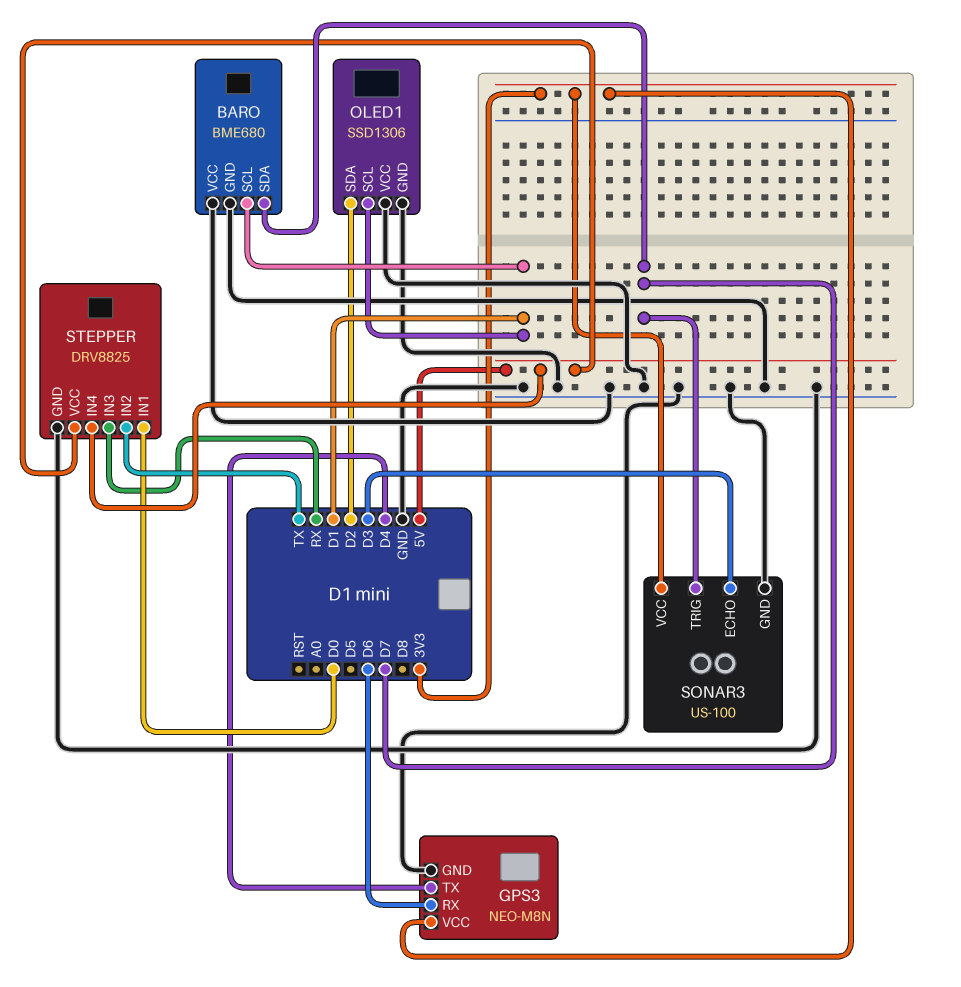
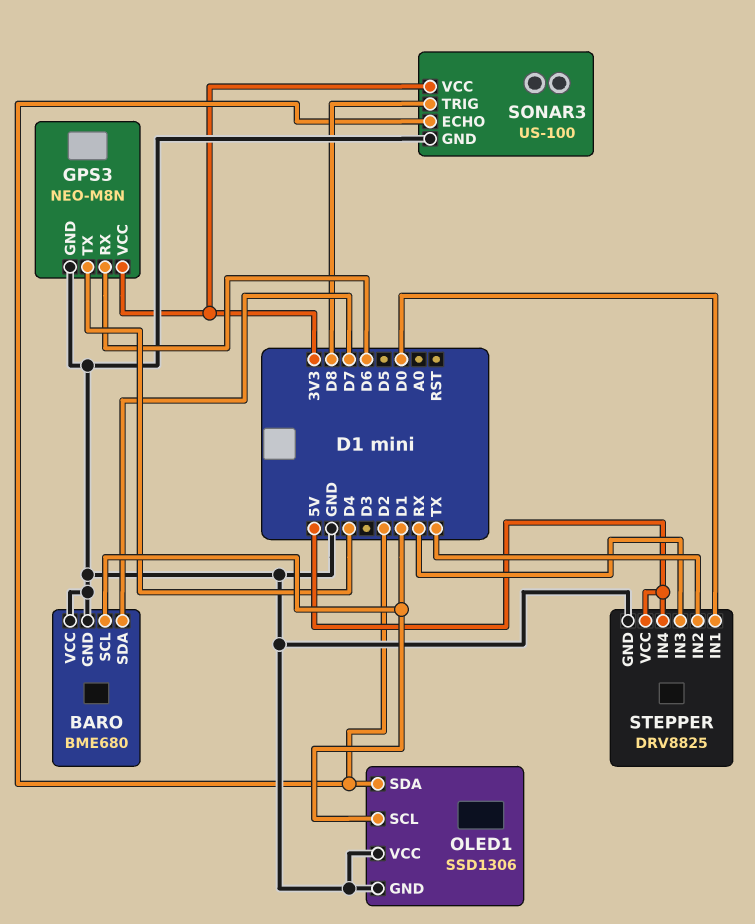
SONAR3 pin ECHO: D3 -> D2
SONAR3 pin TRIG: D7 -> D8

